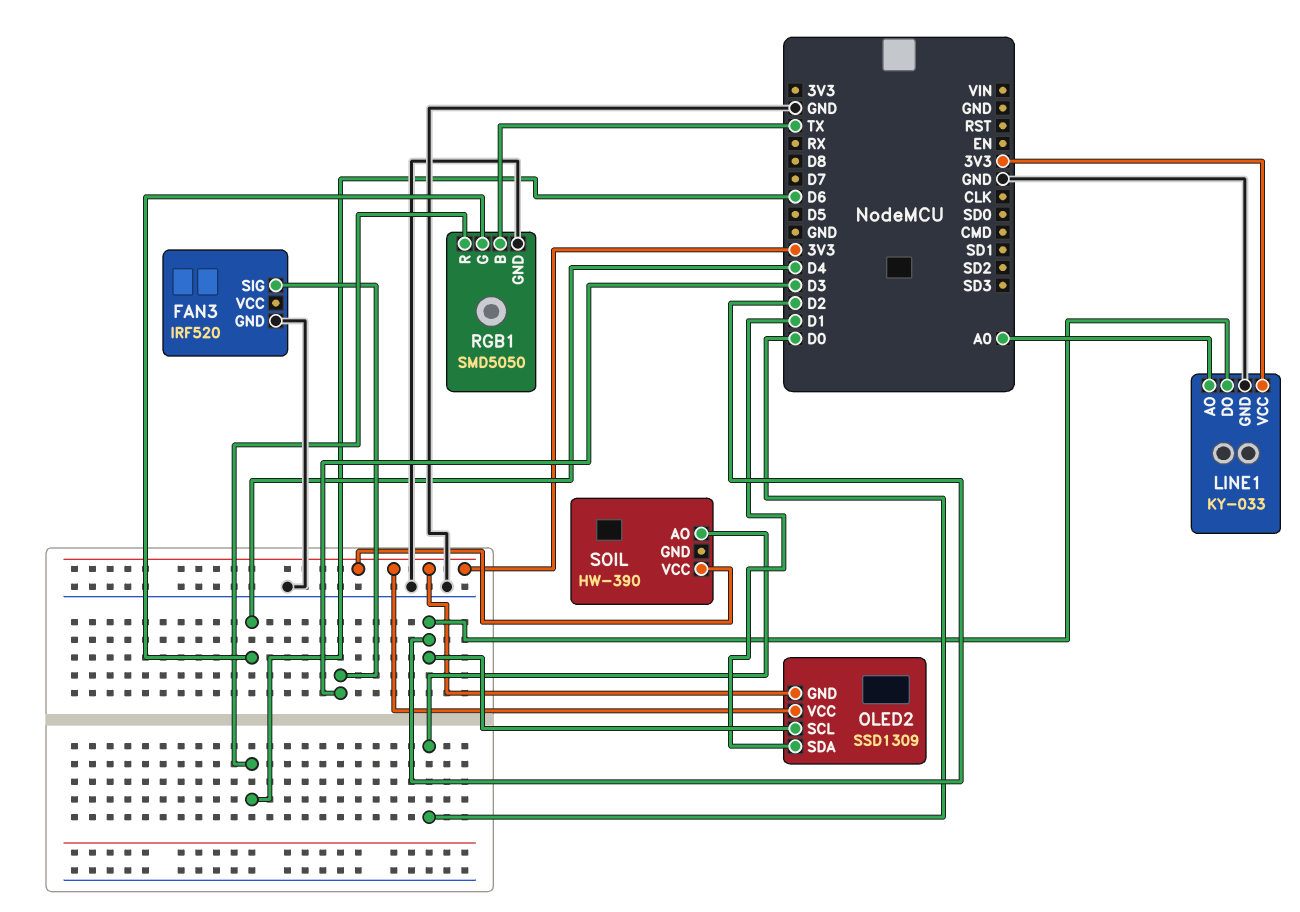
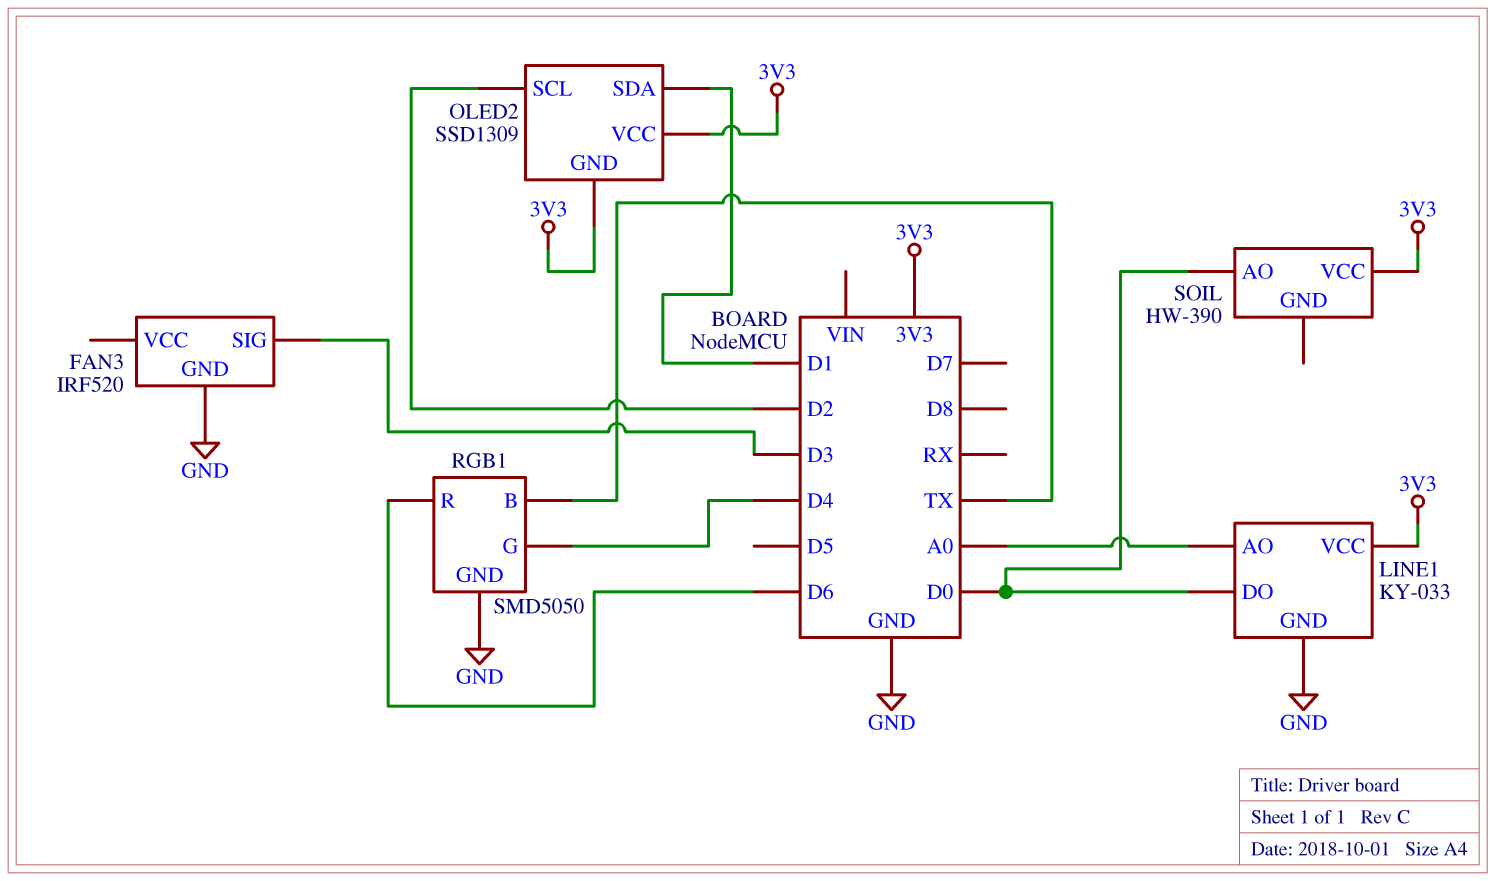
LINE1 pin DO: D2 -> D0

